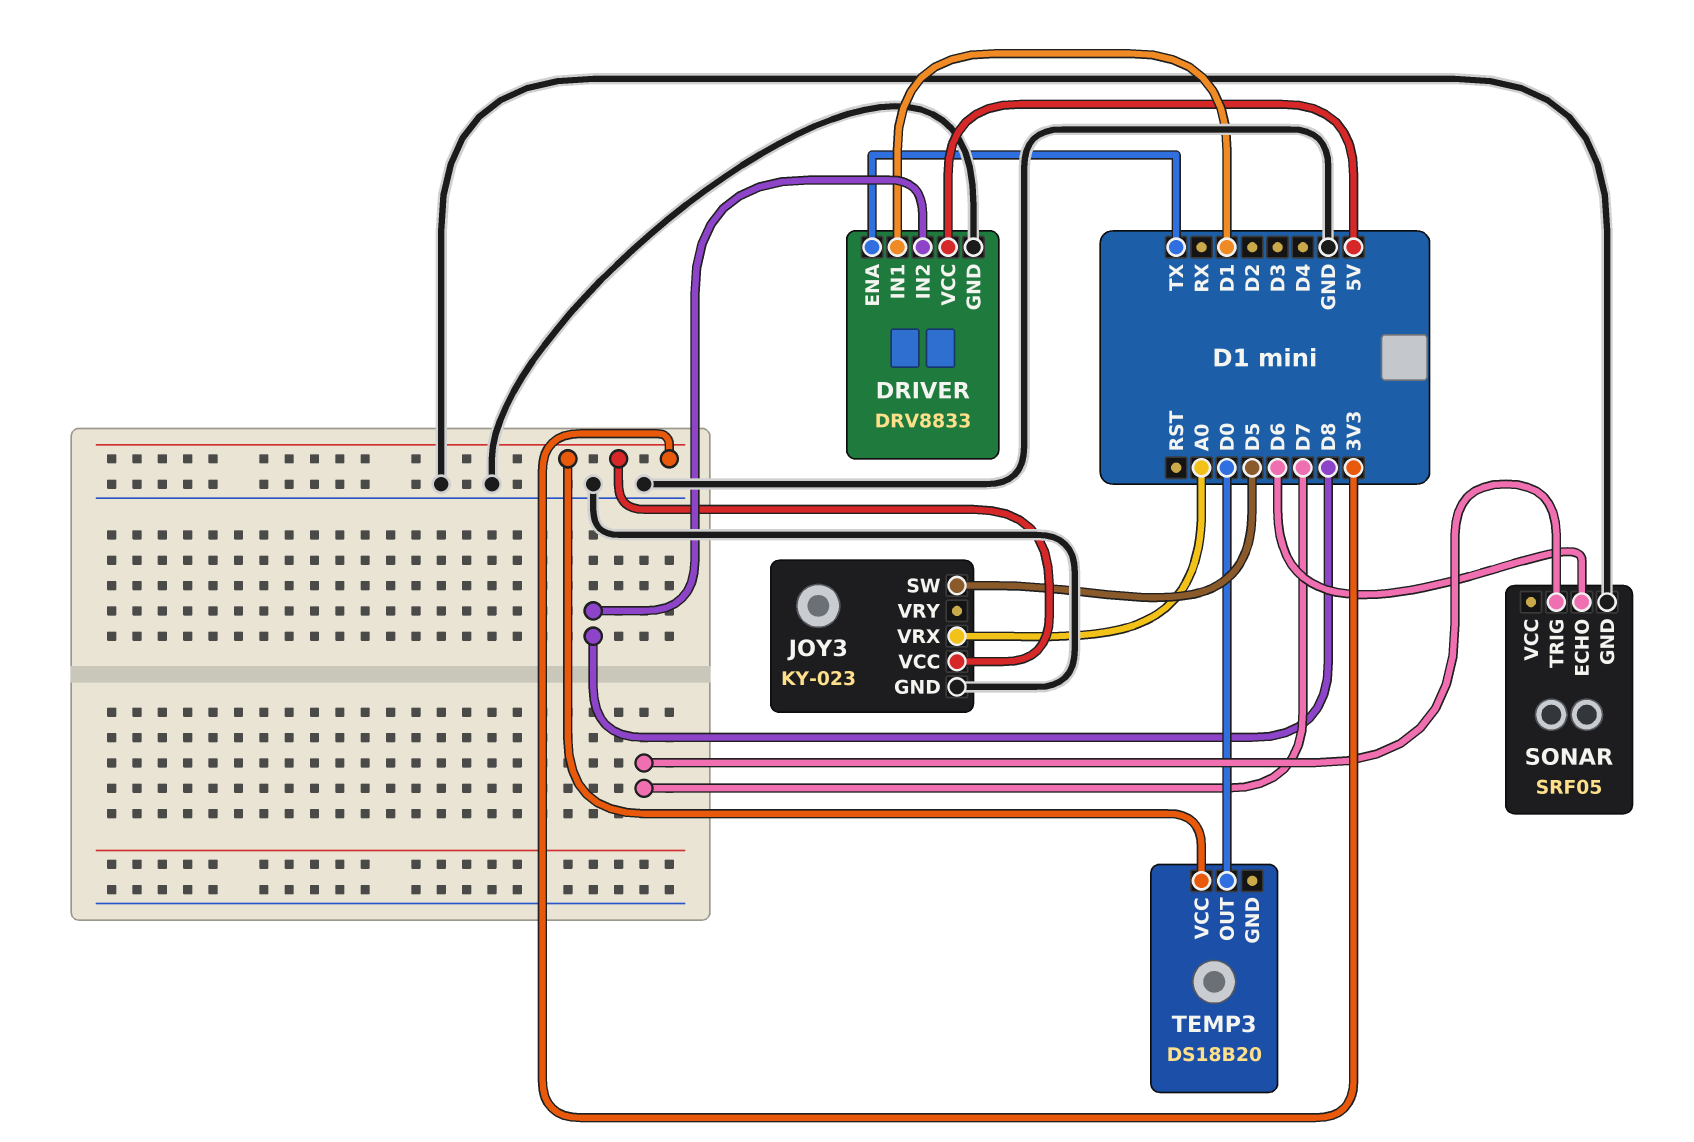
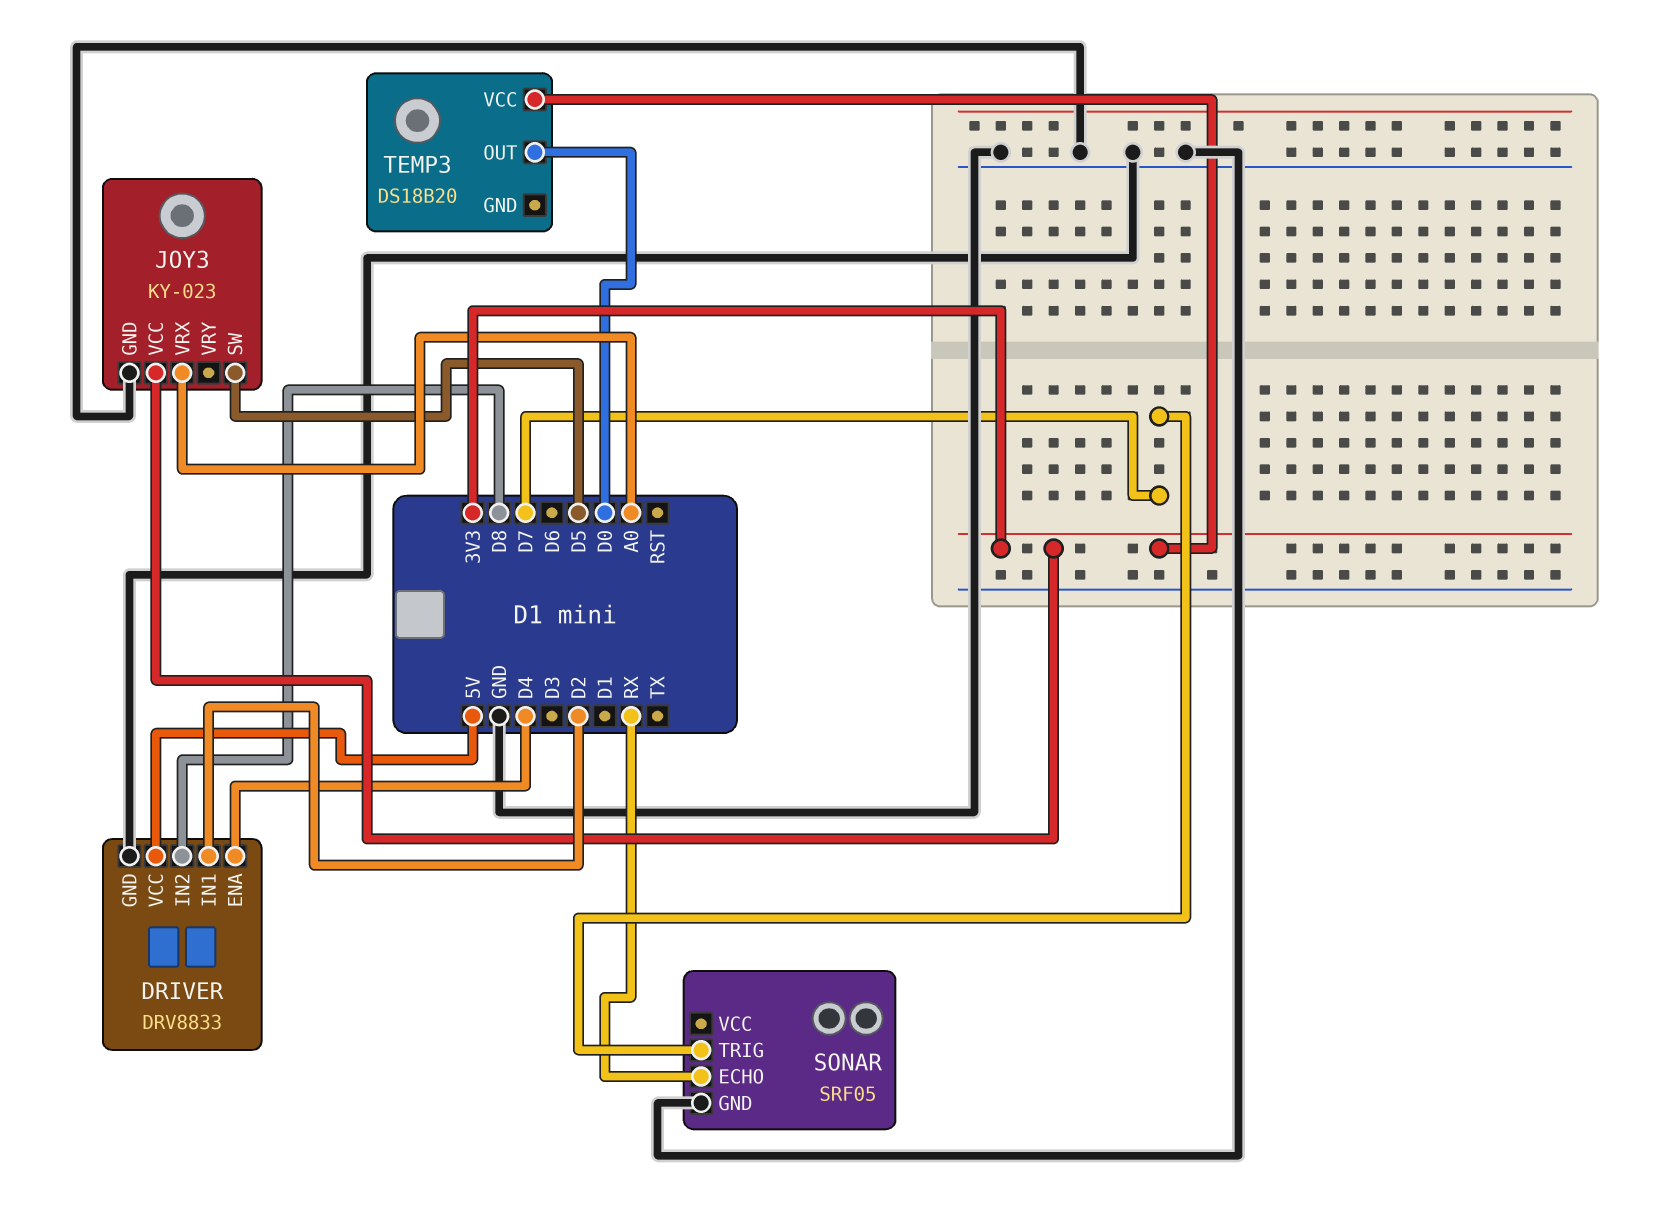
DRIVER pin ENA: TX -> D4
DRIVER pin IN1: D1 -> D2
SONAR pin ECHO: D6 -> RX

